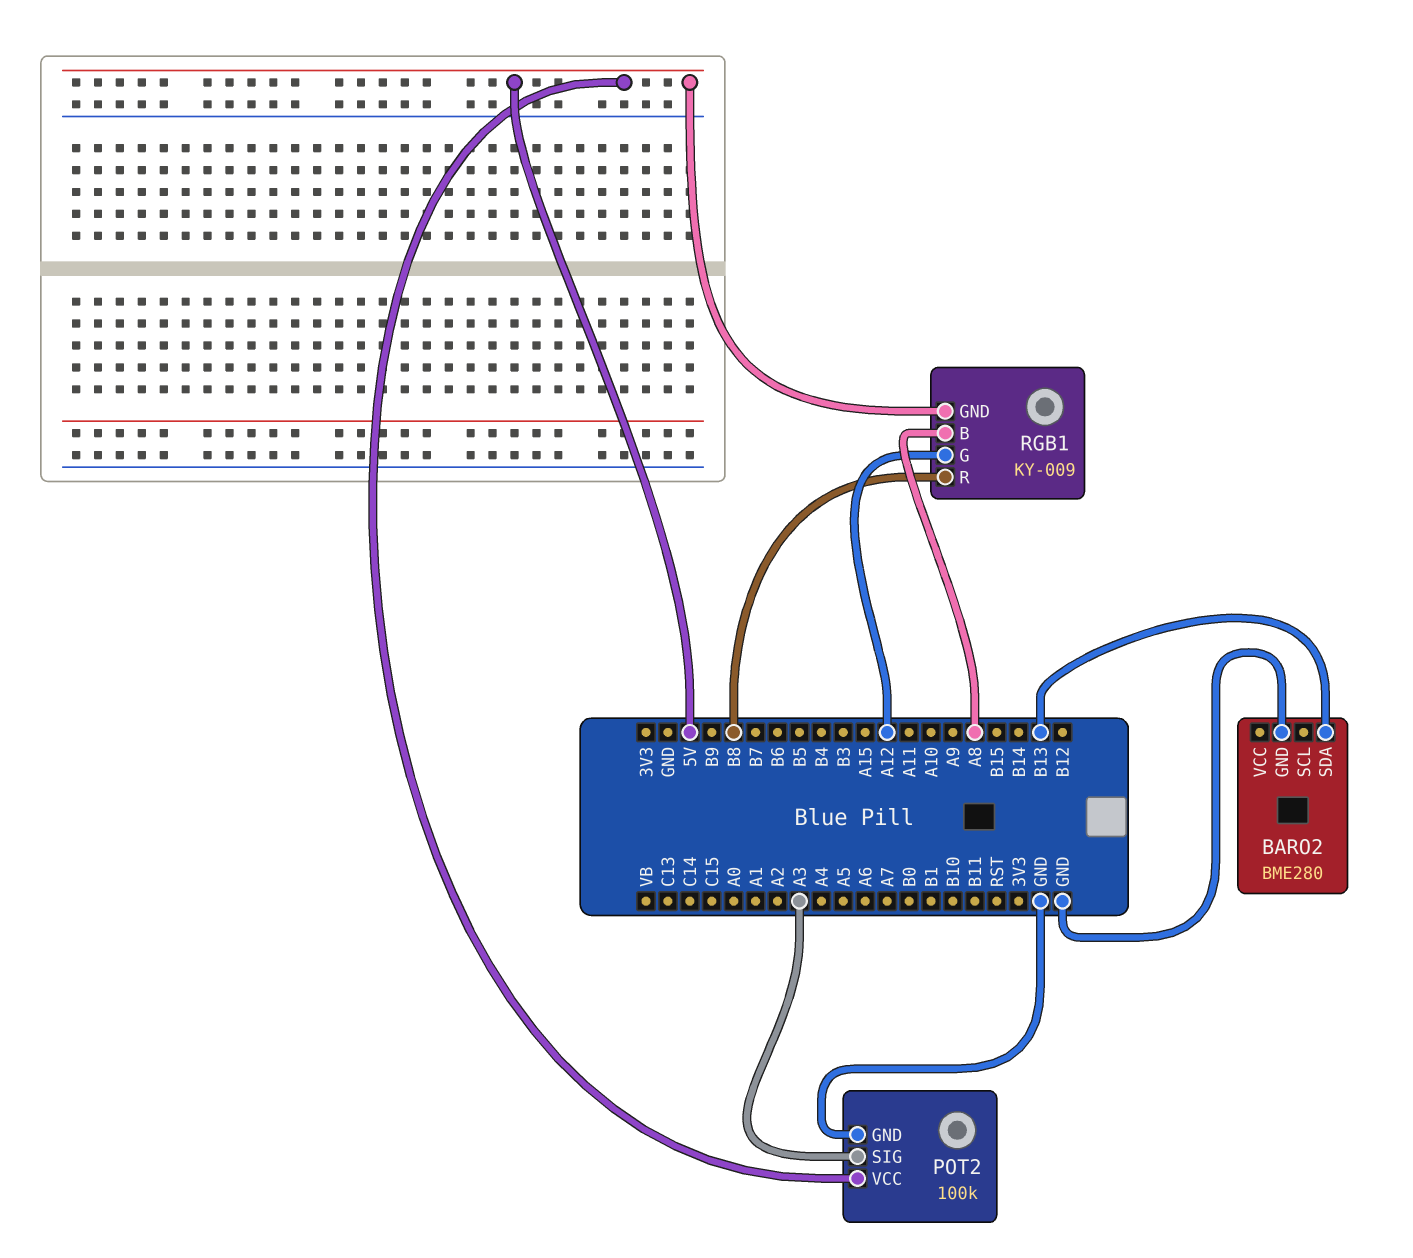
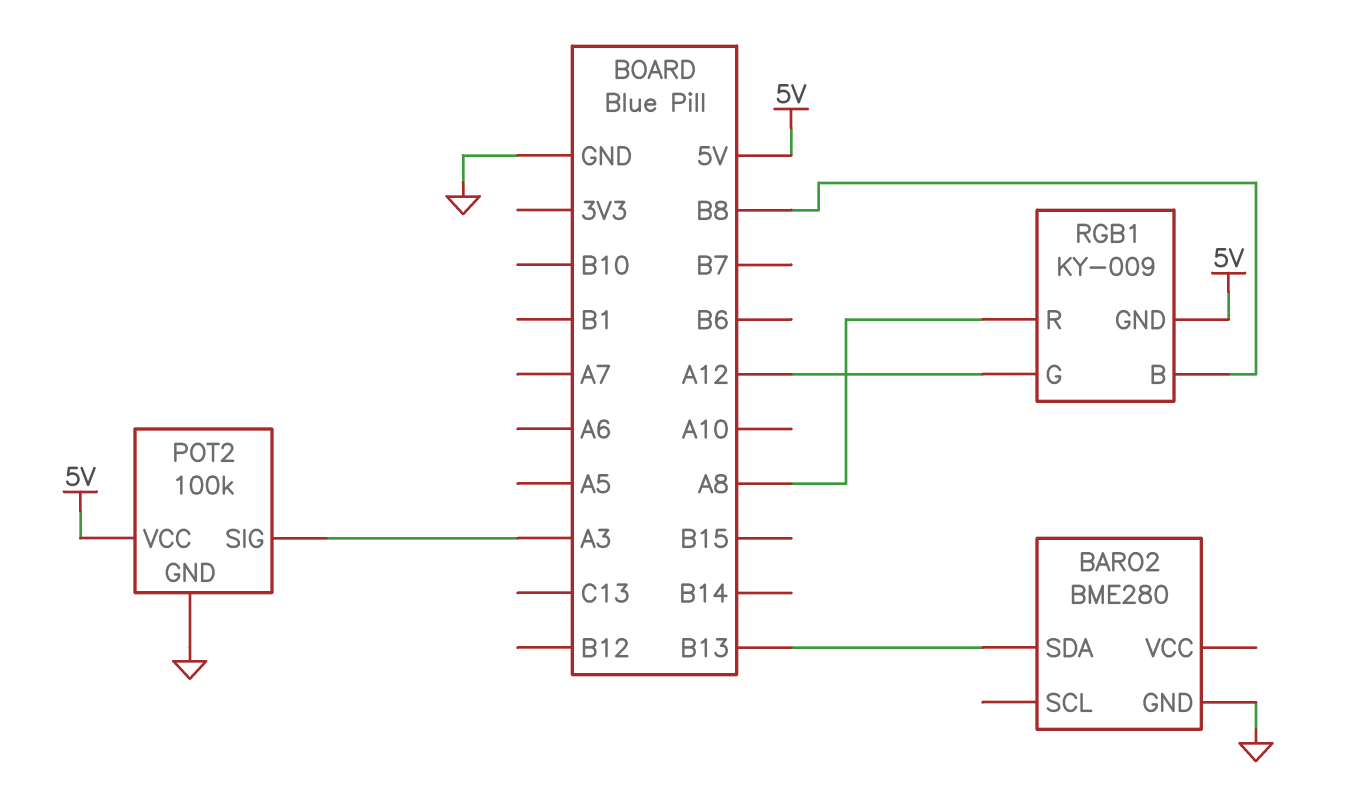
RGB1 pin B: A8 -> B8
RGB1 pin R: B8 -> A8

